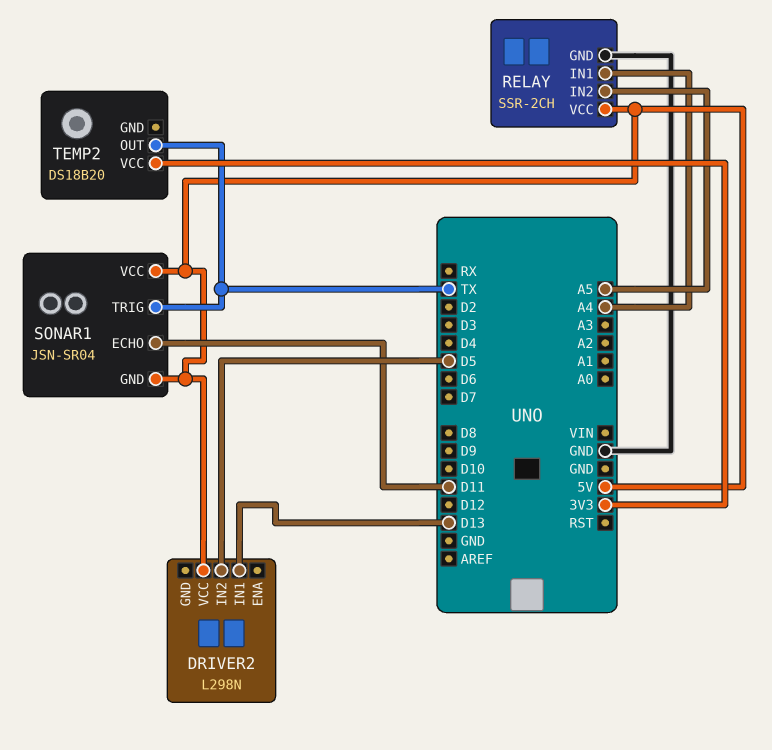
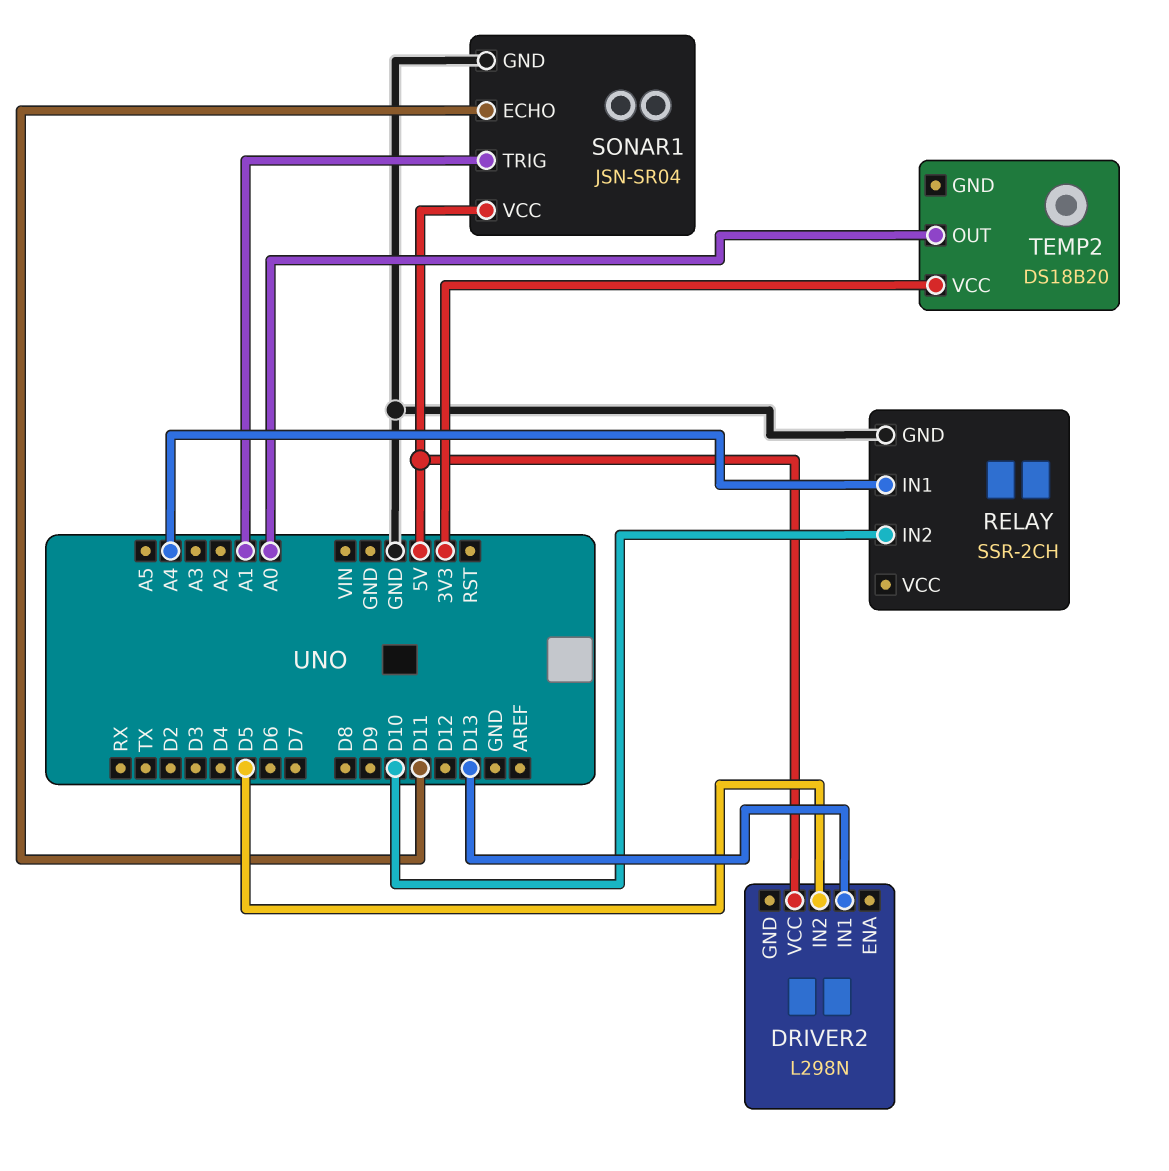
RELAY pin IN2: A5 -> D10
RELAY pin VCC: 5V -> none
SONAR1 pin GND: 5V -> GND
SONAR1 pin TRIG: TX -> A1
TEMP2 pin OUT: TX -> A0

